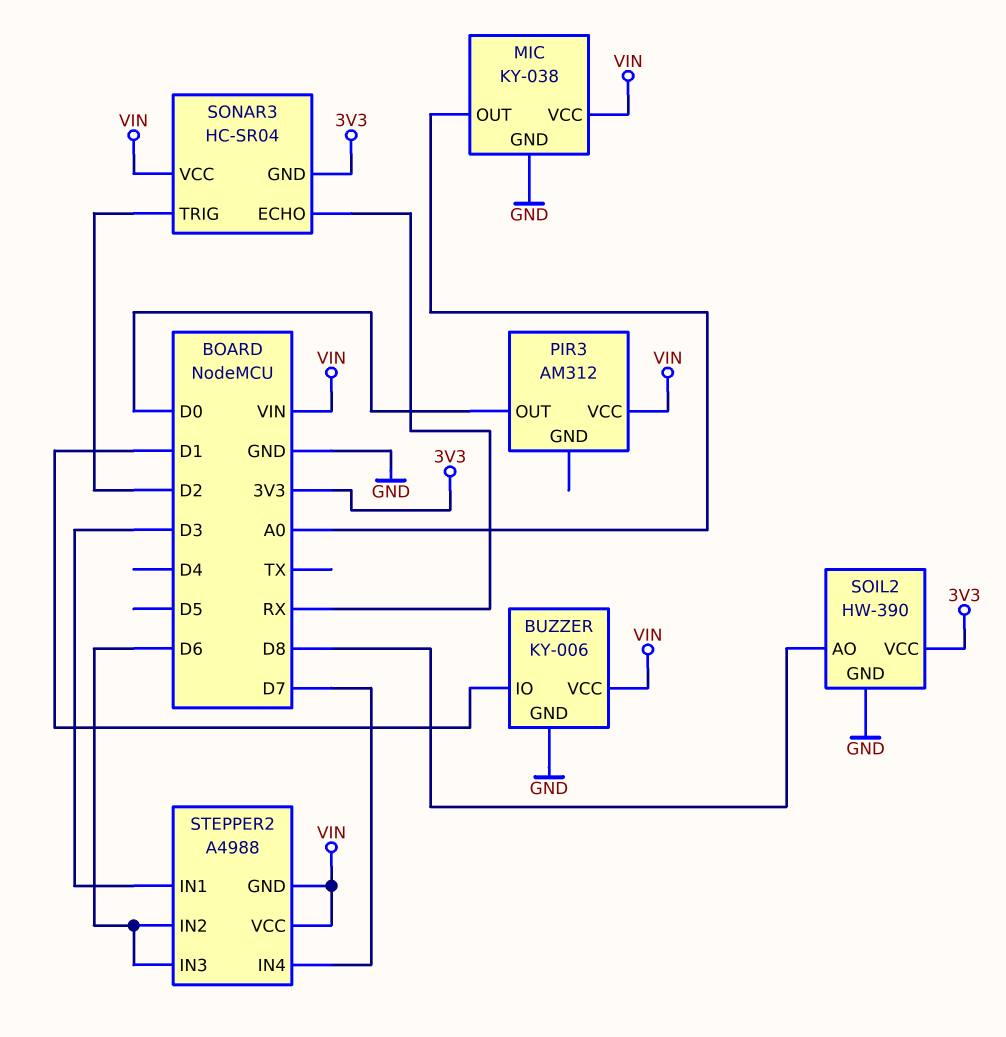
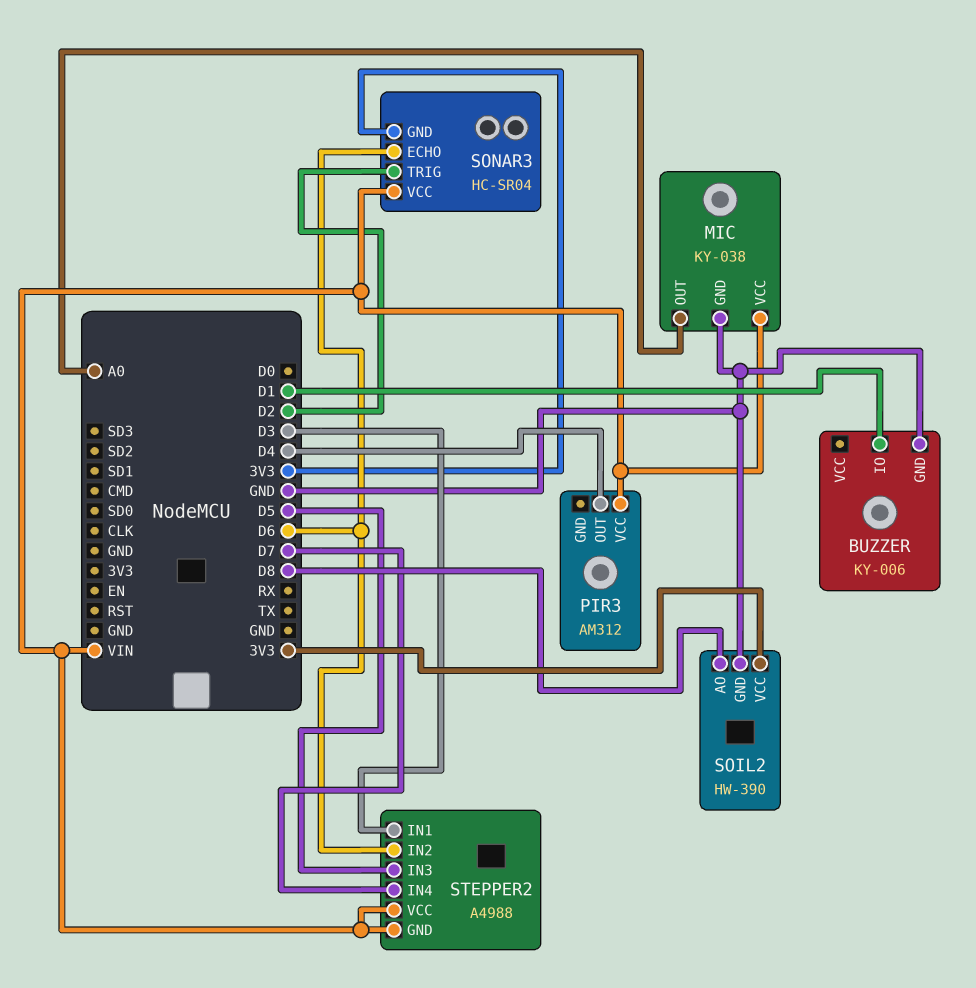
BUZZER pin VCC: VIN -> none
PIR3 pin OUT: D0 -> D4
SONAR3 pin ECHO: RX -> D6
STEPPER2 pin IN3: D6 -> D5

